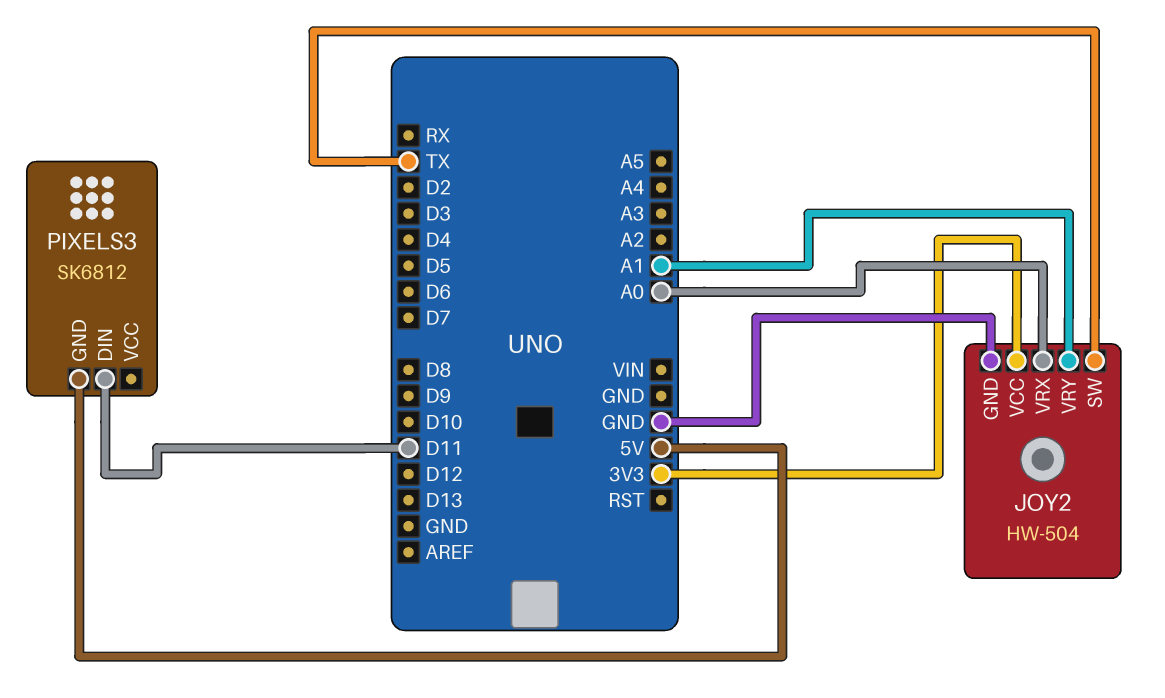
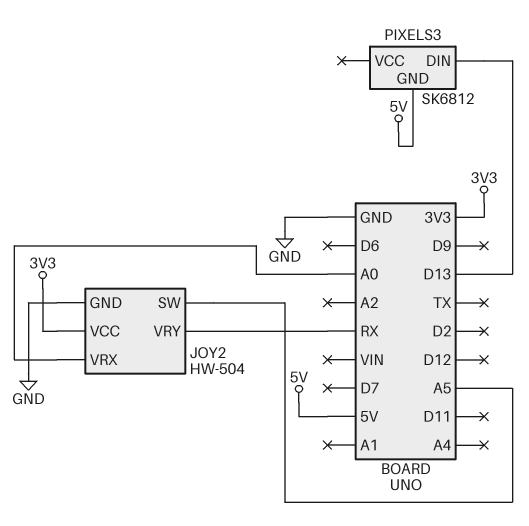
JOY2 pin SW: TX -> A5
JOY2 pin VRY: A1 -> RX
PIXELS3 pin DIN: D11 -> D13

